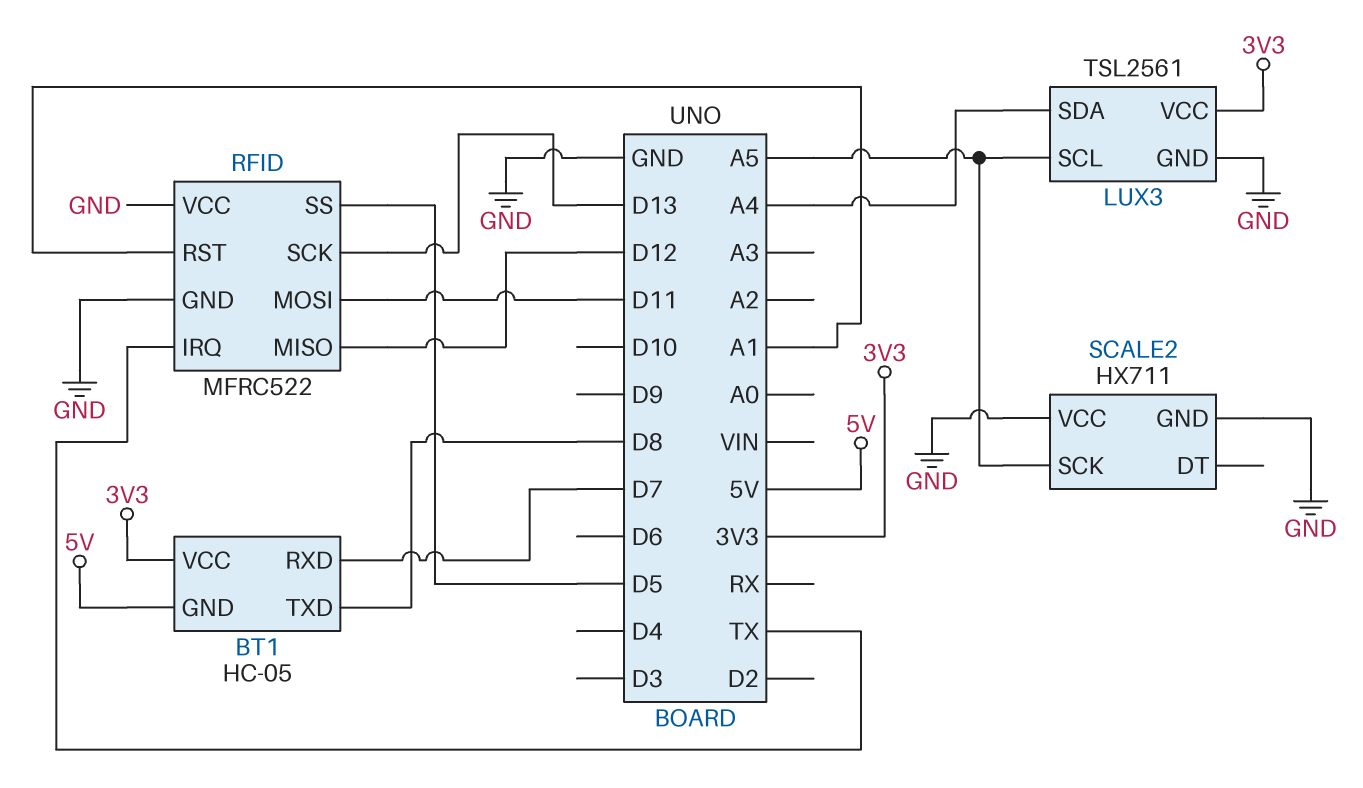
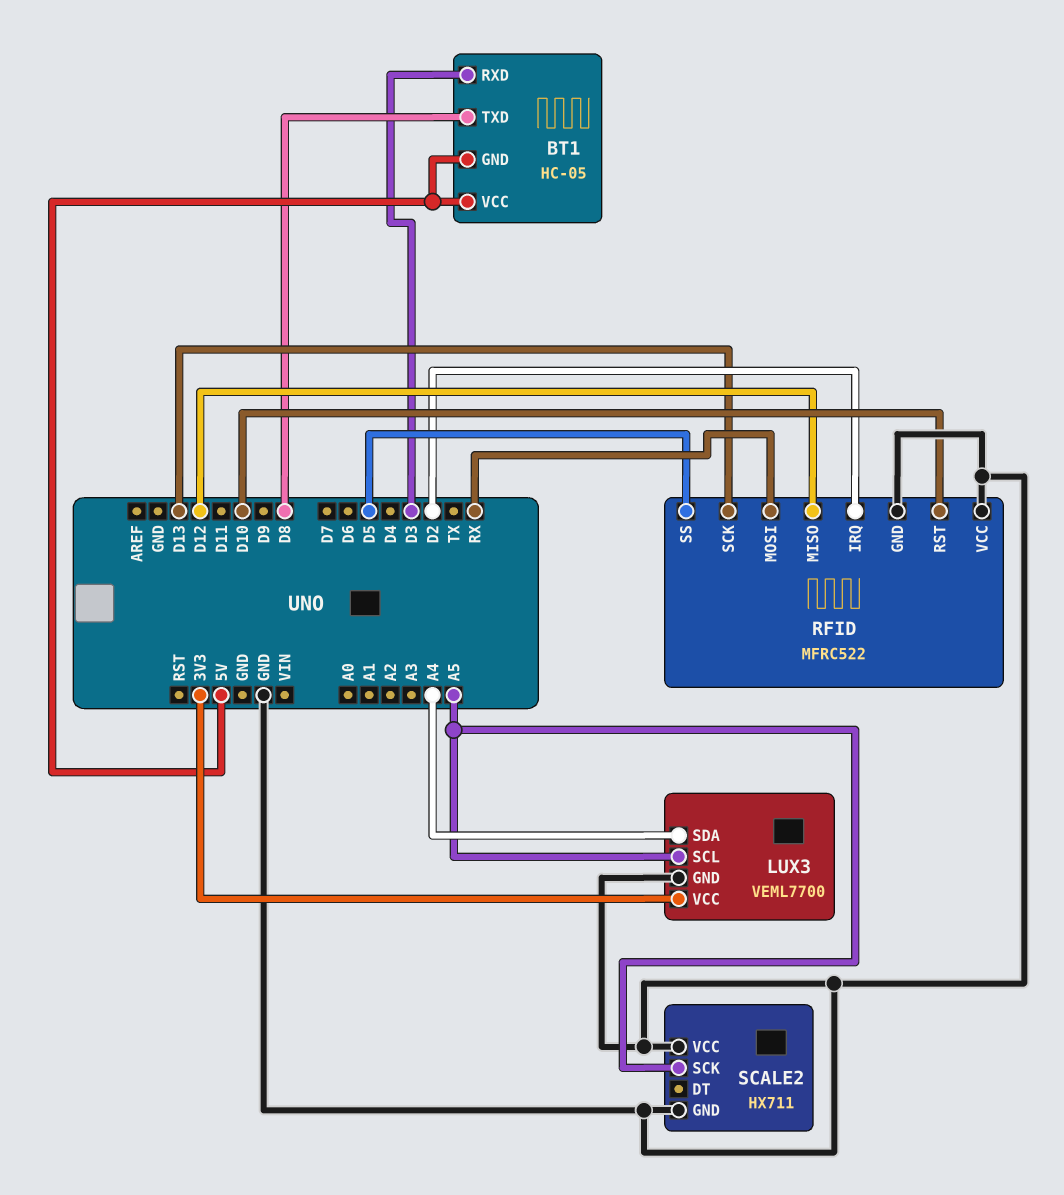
BT1 pin RXD: D7 -> D3
BT1 pin VCC: 3V3 -> 5V
LUX3: TSL2561 -> VEML7700
RFID pin IRQ: TX -> D2
RFID pin MOSI: D11 -> RX
RFID pin RST: A1 -> D10

